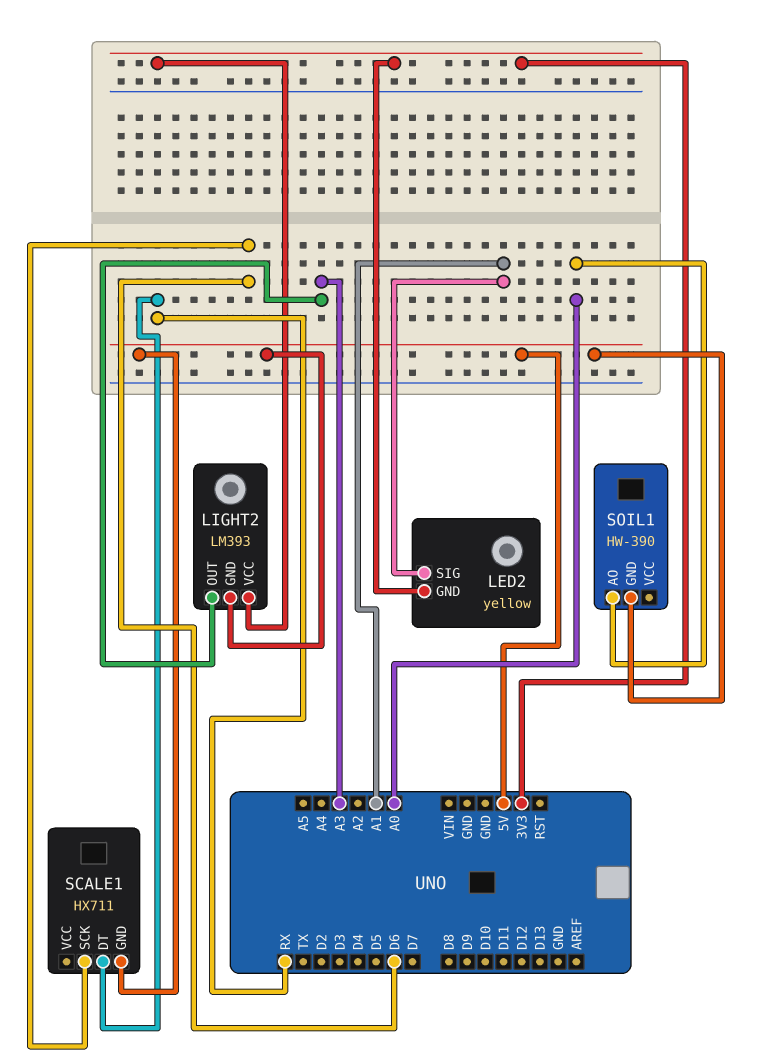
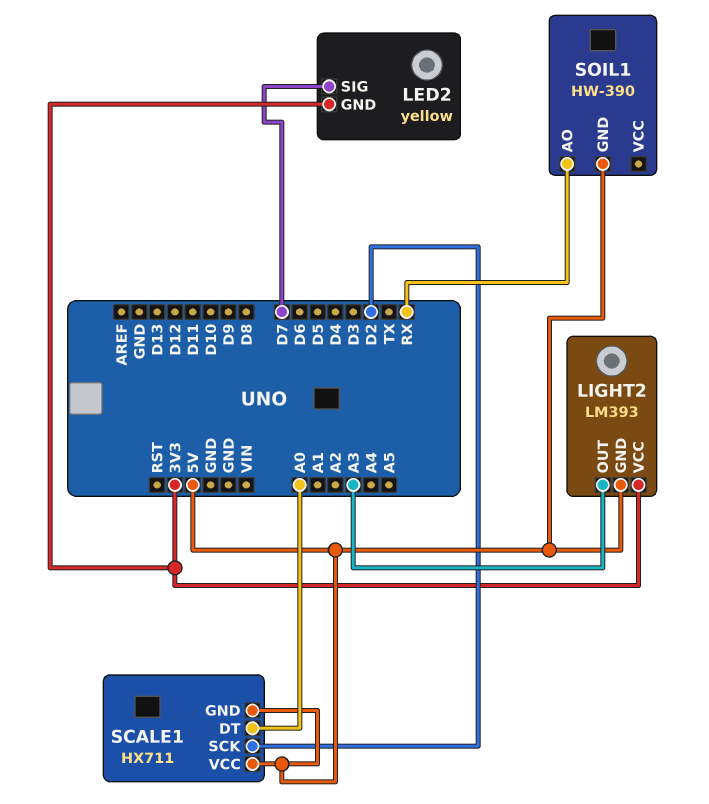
LED2 pin SIG: A1 -> D7
SCALE1 pin DT: RX -> A0
SCALE1 pin SCK: D6 -> D2
SCALE1 pin VCC: none -> 5V
SOIL1 pin AO: A0 -> RX

